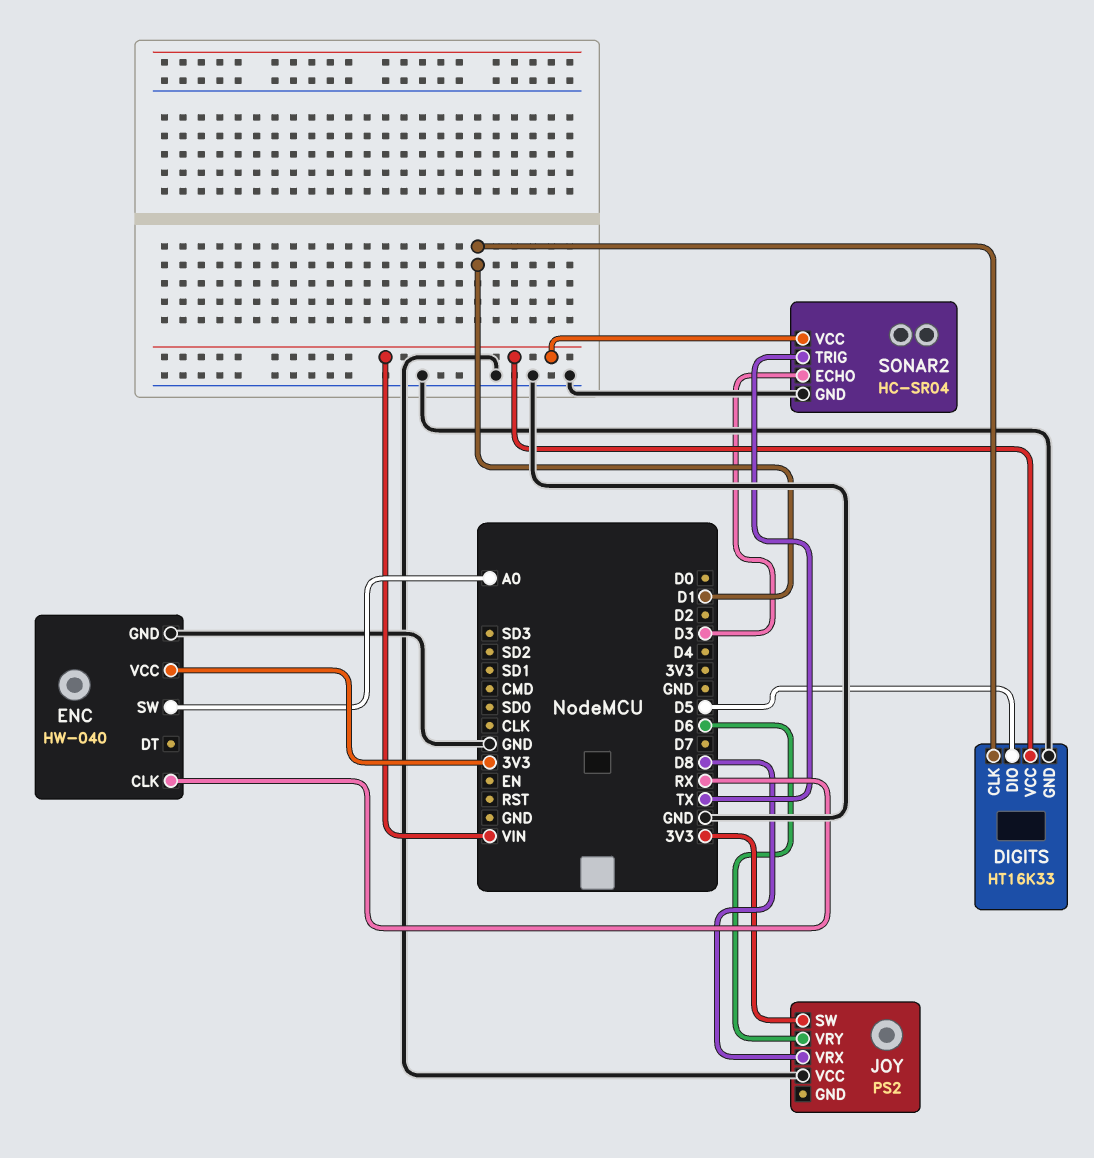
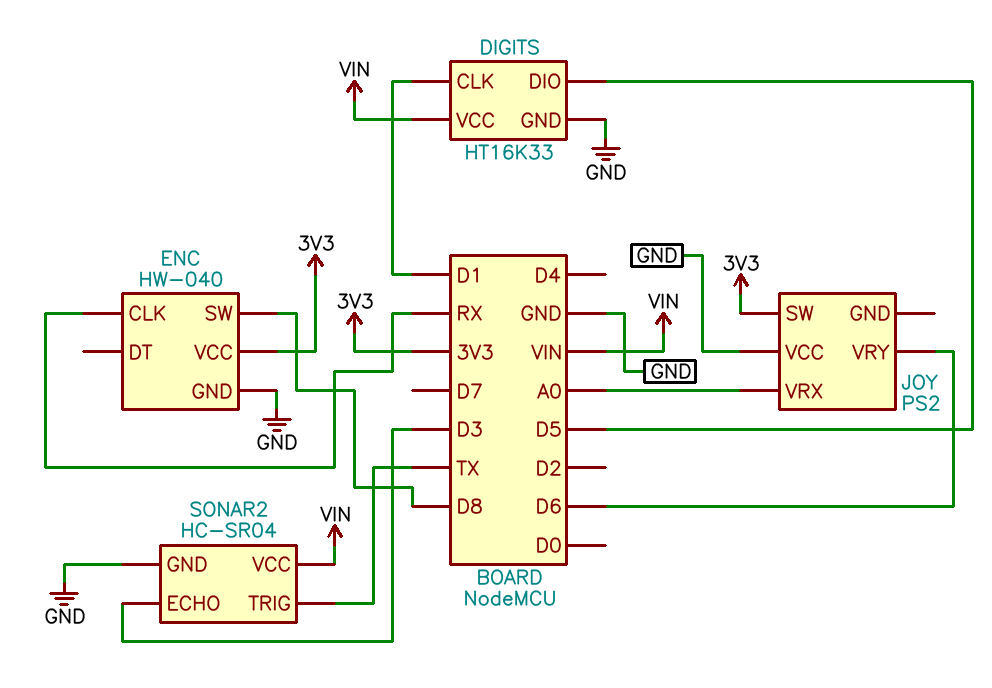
ENC pin SW: A0 -> D8
JOY pin VRX: D8 -> A0

